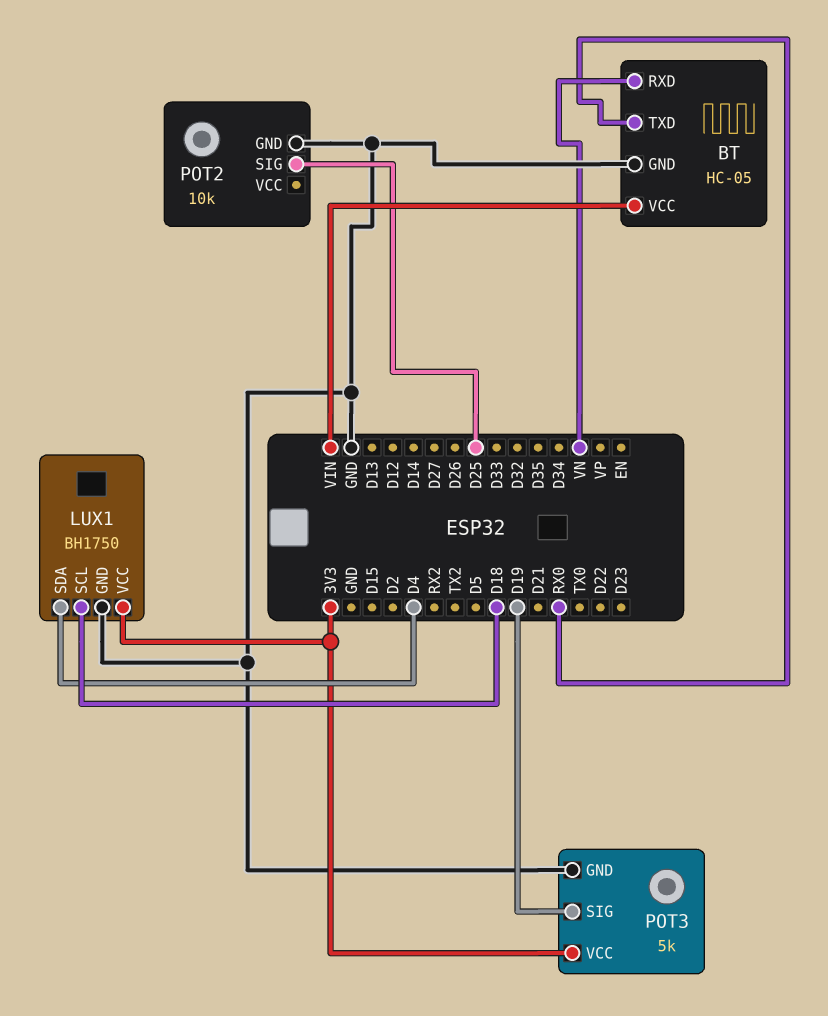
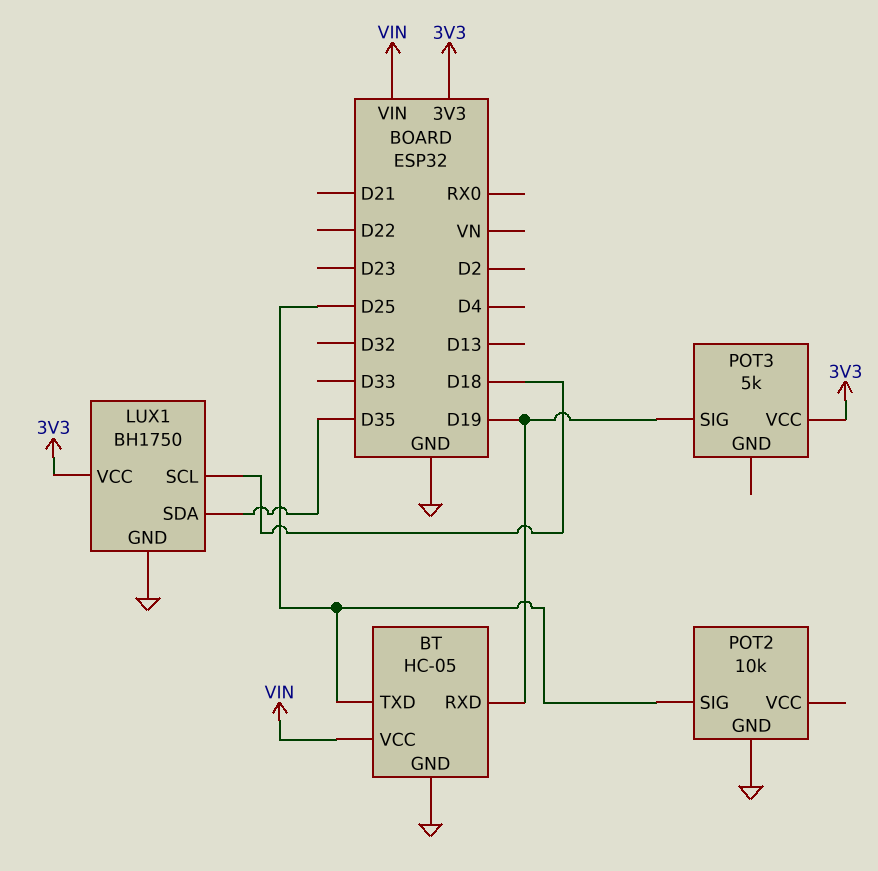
BT pin RXD: VN -> D19
BT pin TXD: RX0 -> D25
LUX1 pin SDA: D4 -> D35
POT3 pin GND: GND -> none

